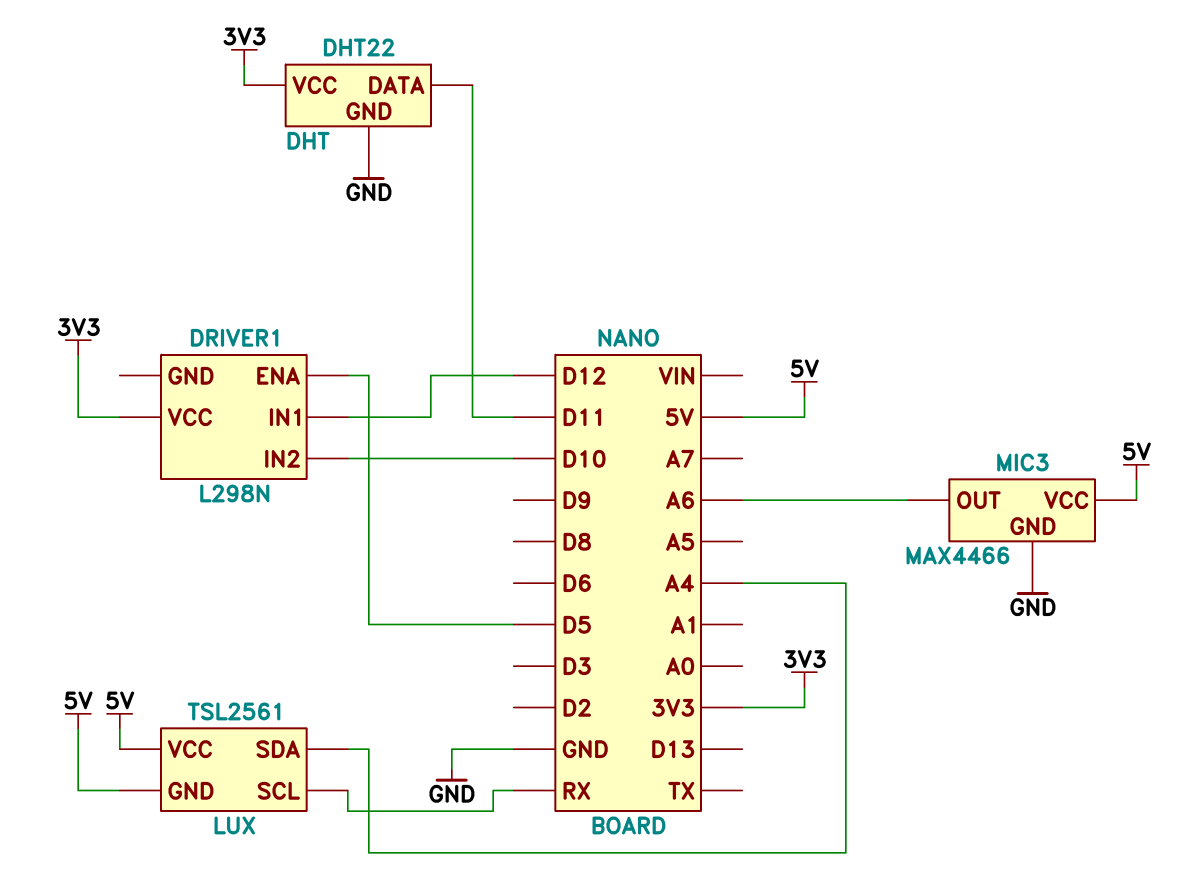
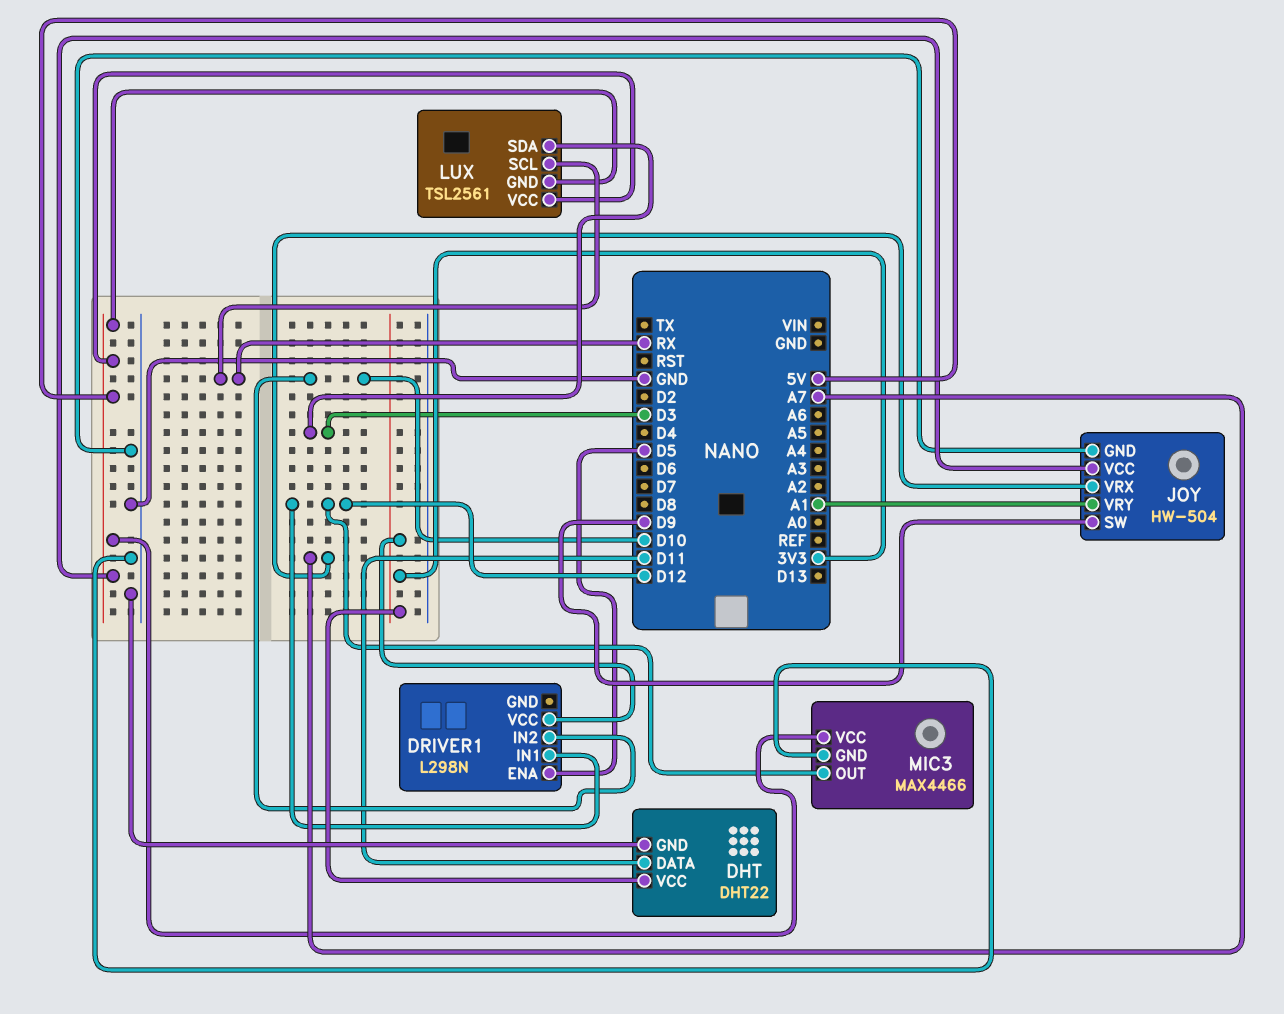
JOY: none -> HW-504
JOY pin GND: none -> GND
JOY pin SW: none -> D9
JOY pin VCC: none -> 5V
JOY pin VRX: none -> A7
JOY pin VRY: none -> A1
LUX pin SDA: A4 -> D3
MIC3 pin OUT: A6 -> D12

